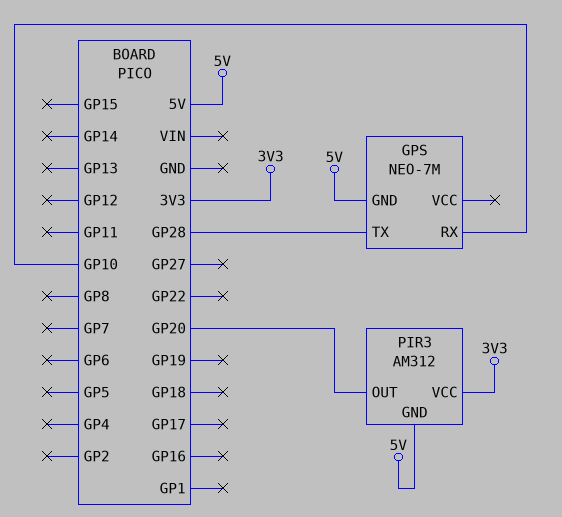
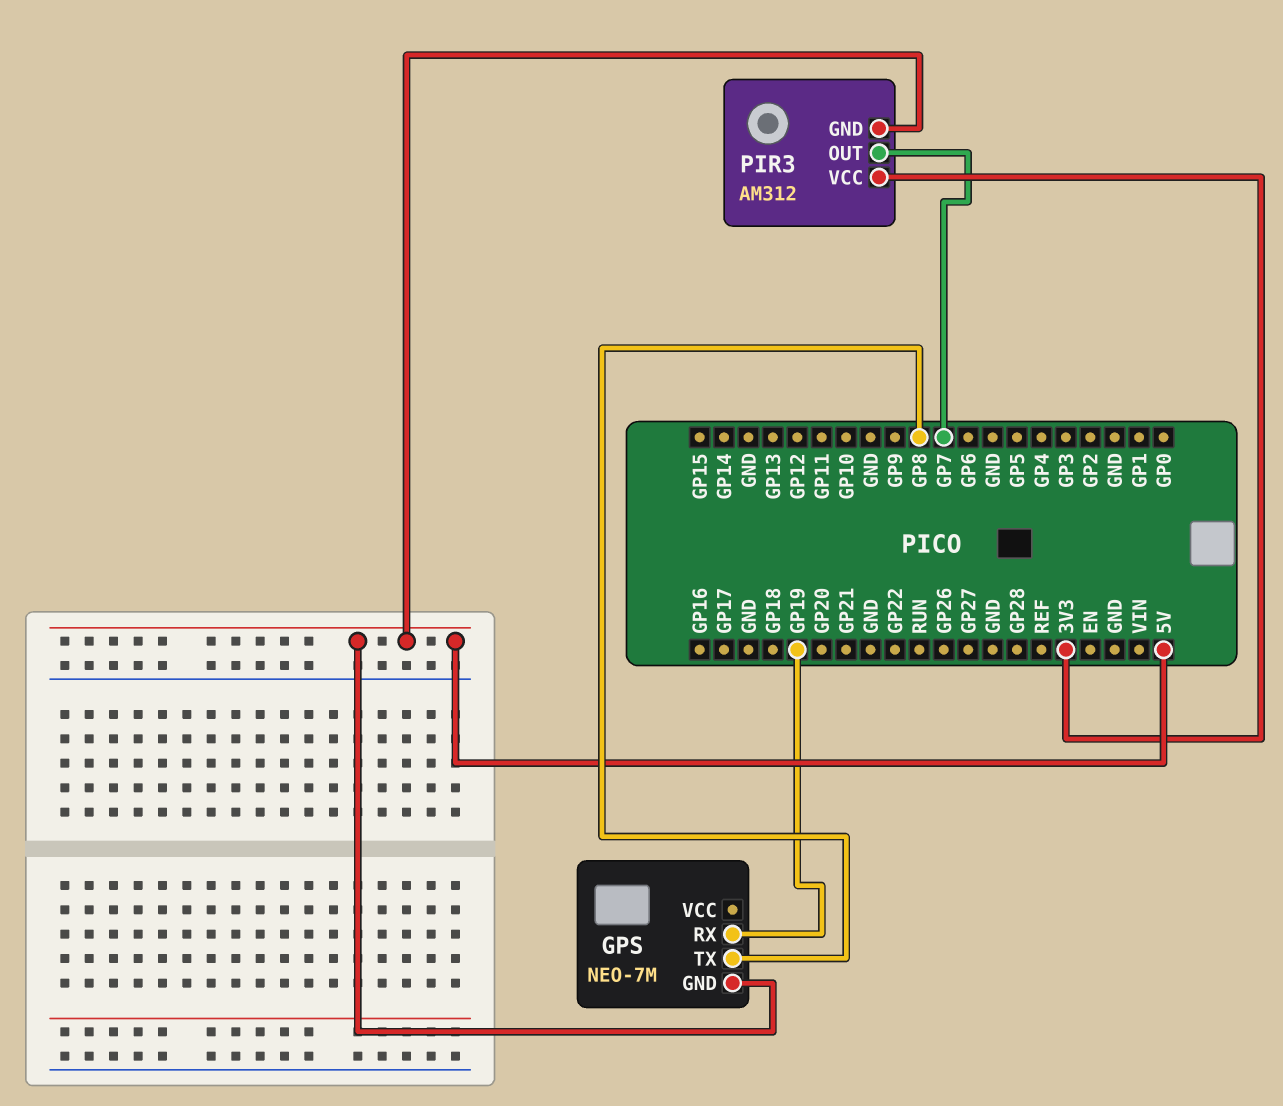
GPS pin RX: GP10 -> GP19
GPS pin TX: GP28 -> GP8
PIR3 pin OUT: GP20 -> GP7

